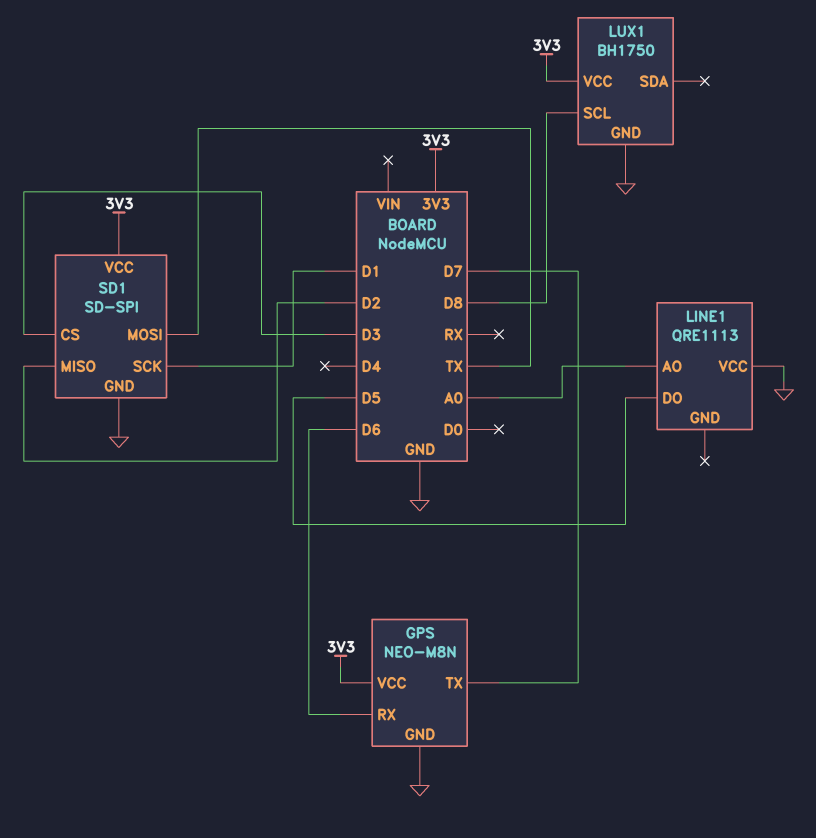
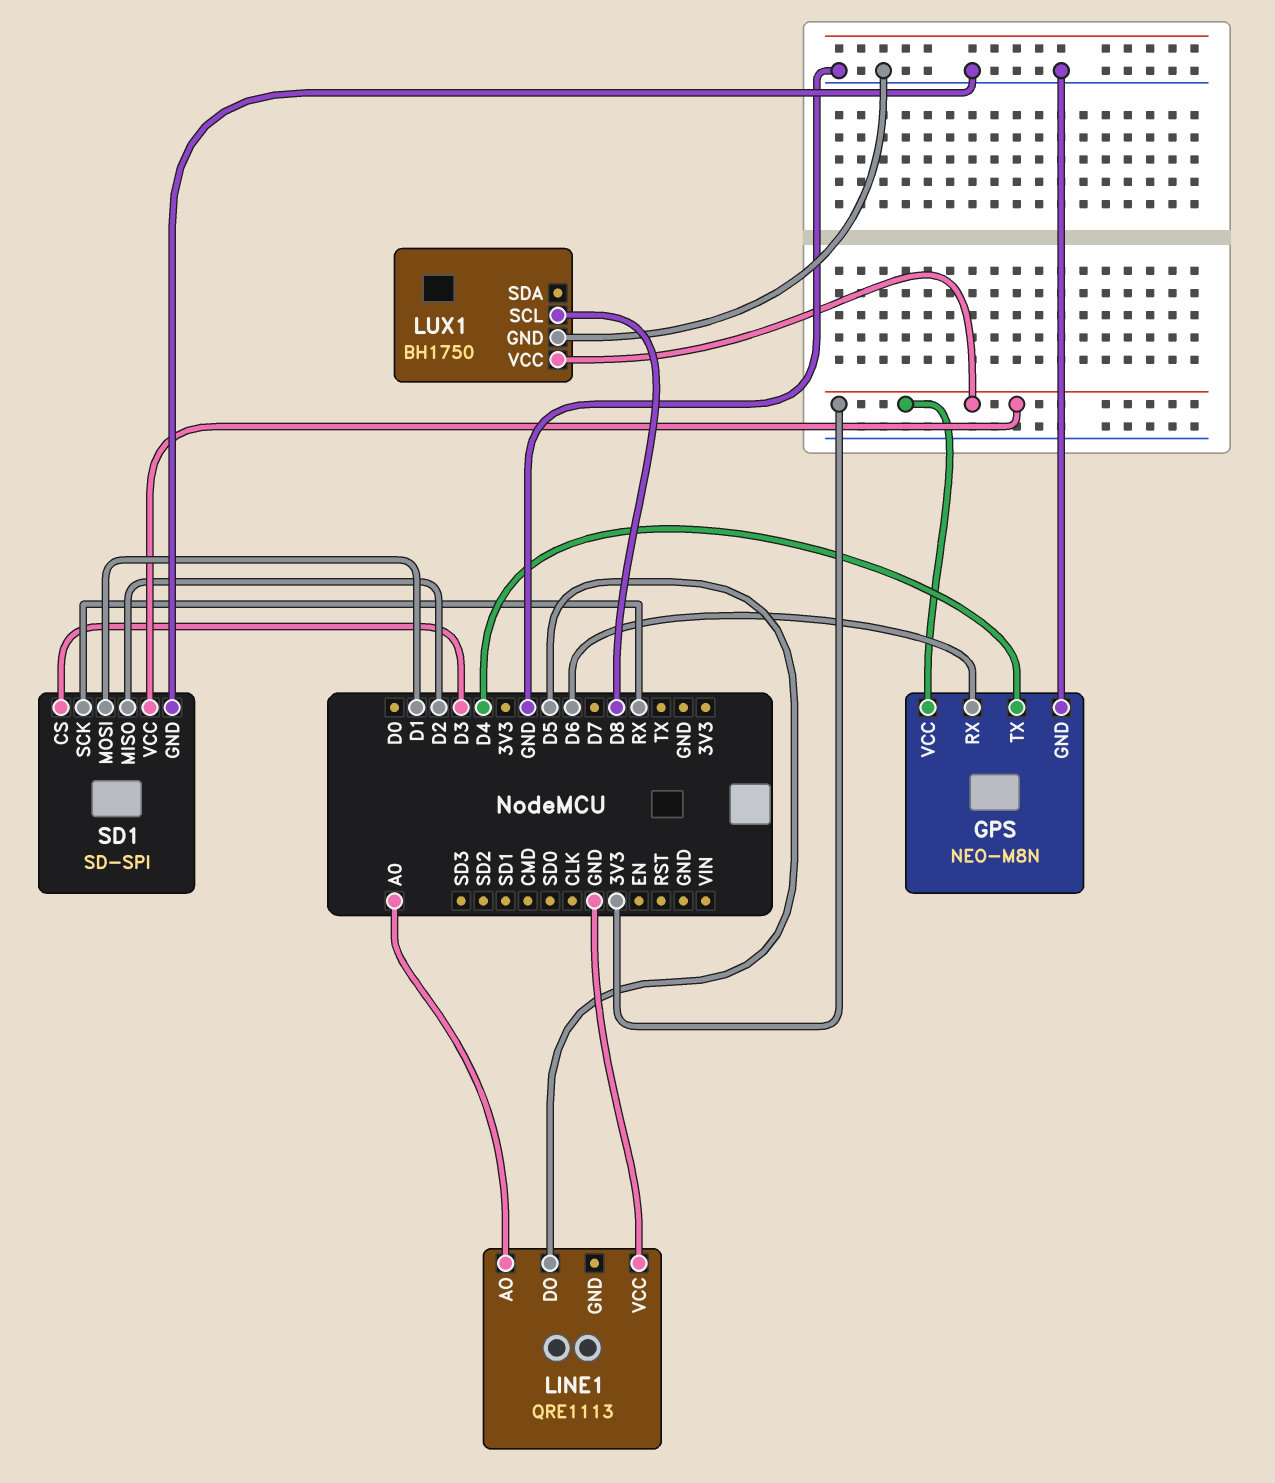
GPS pin TX: D7 -> D4
SD1 pin MOSI: TX -> D1
SD1 pin SCK: D1 -> RX

